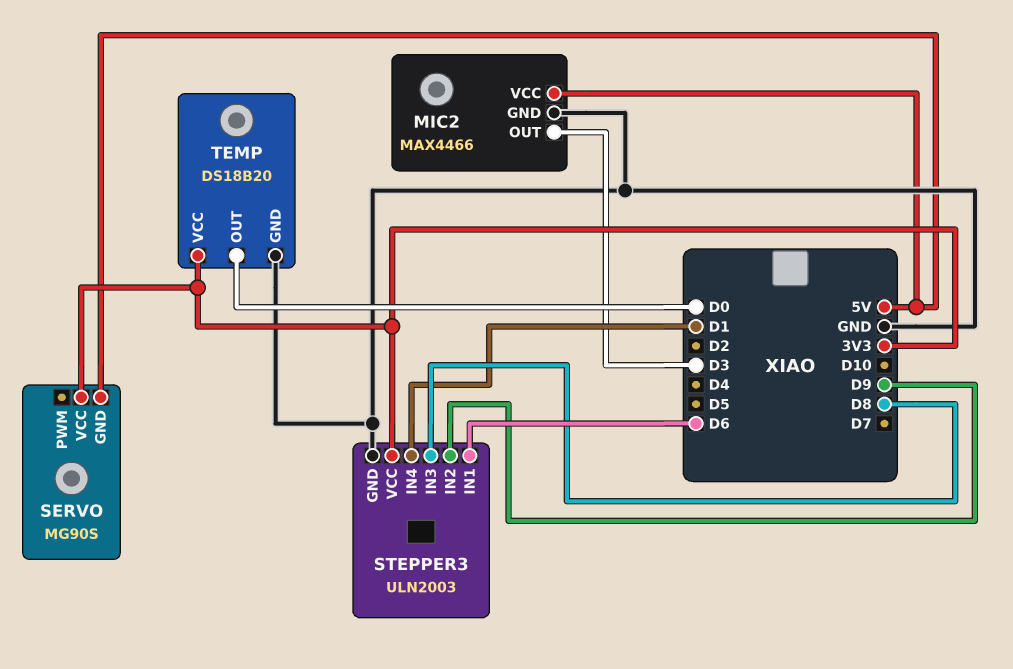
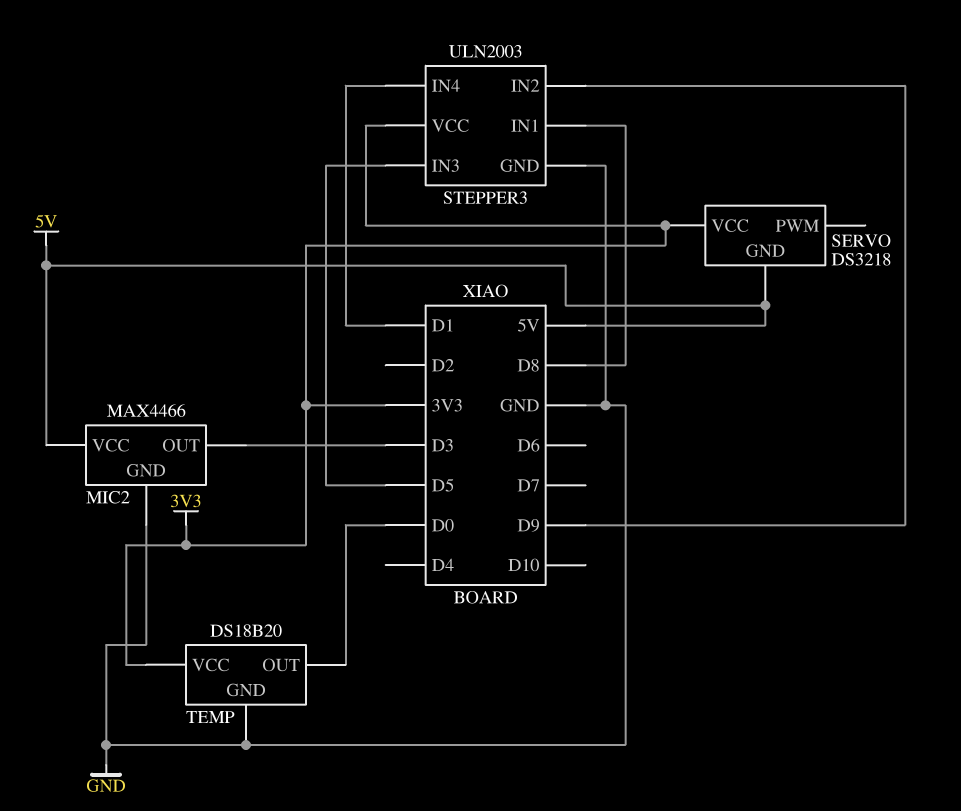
SERVO: MG90S -> DS3218
STEPPER3 pin IN1: D6 -> D8
STEPPER3 pin IN3: D8 -> D5

